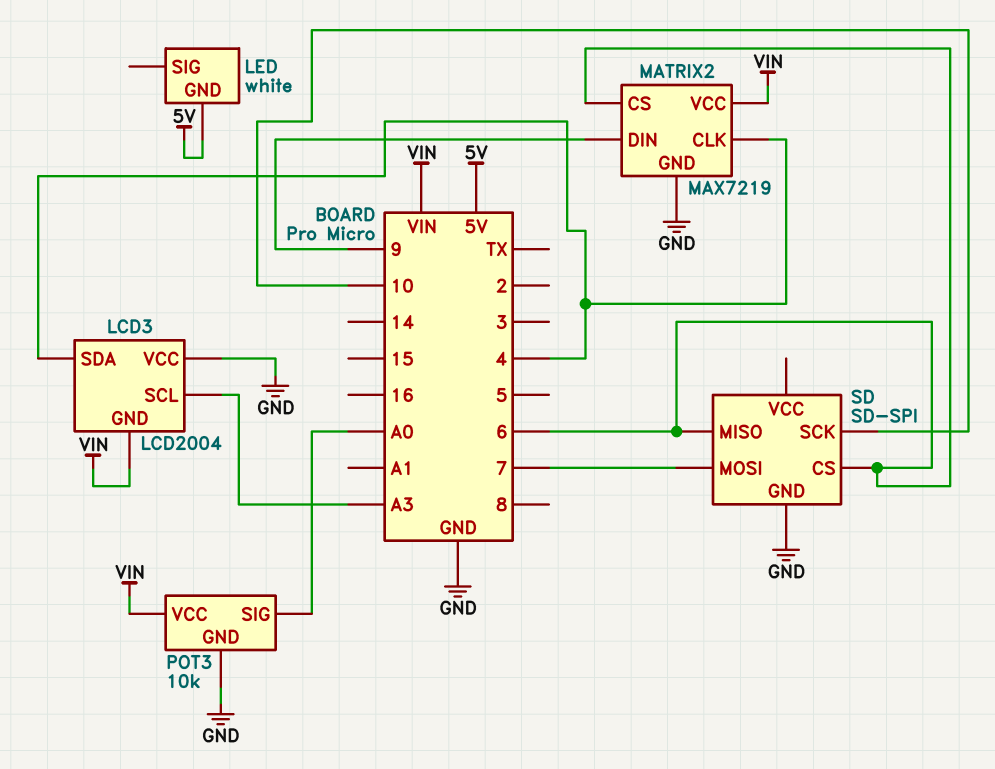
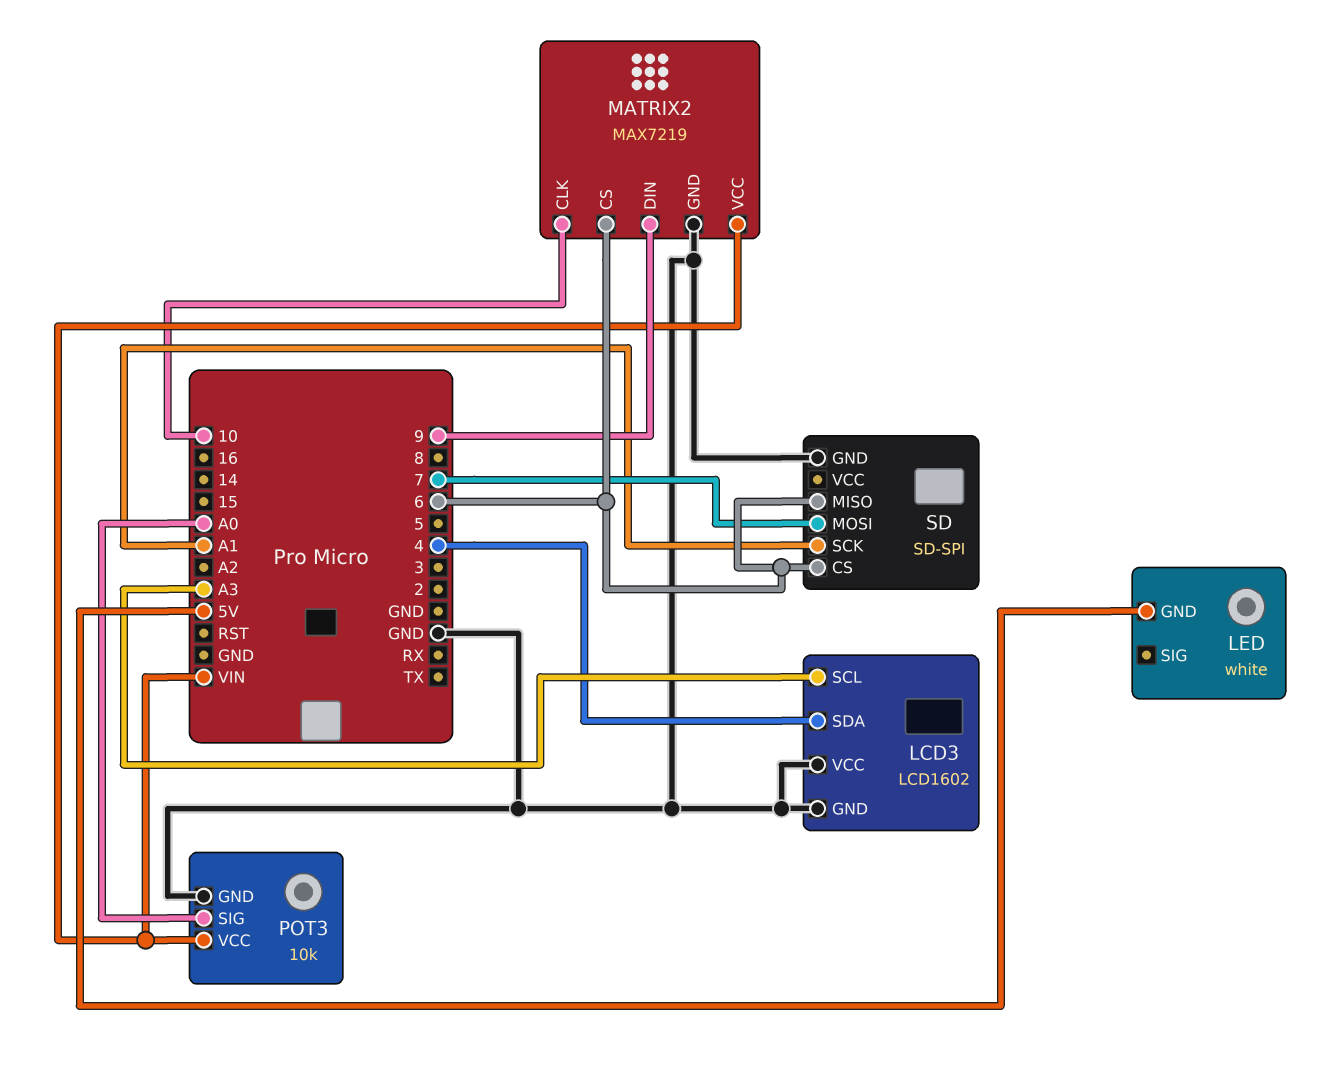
LCD3: LCD2004 -> LCD1602
LCD3 pin GND: VIN -> GND
MATRIX2 pin CLK: 4 -> 10
SD pin SCK: 10 -> A1

